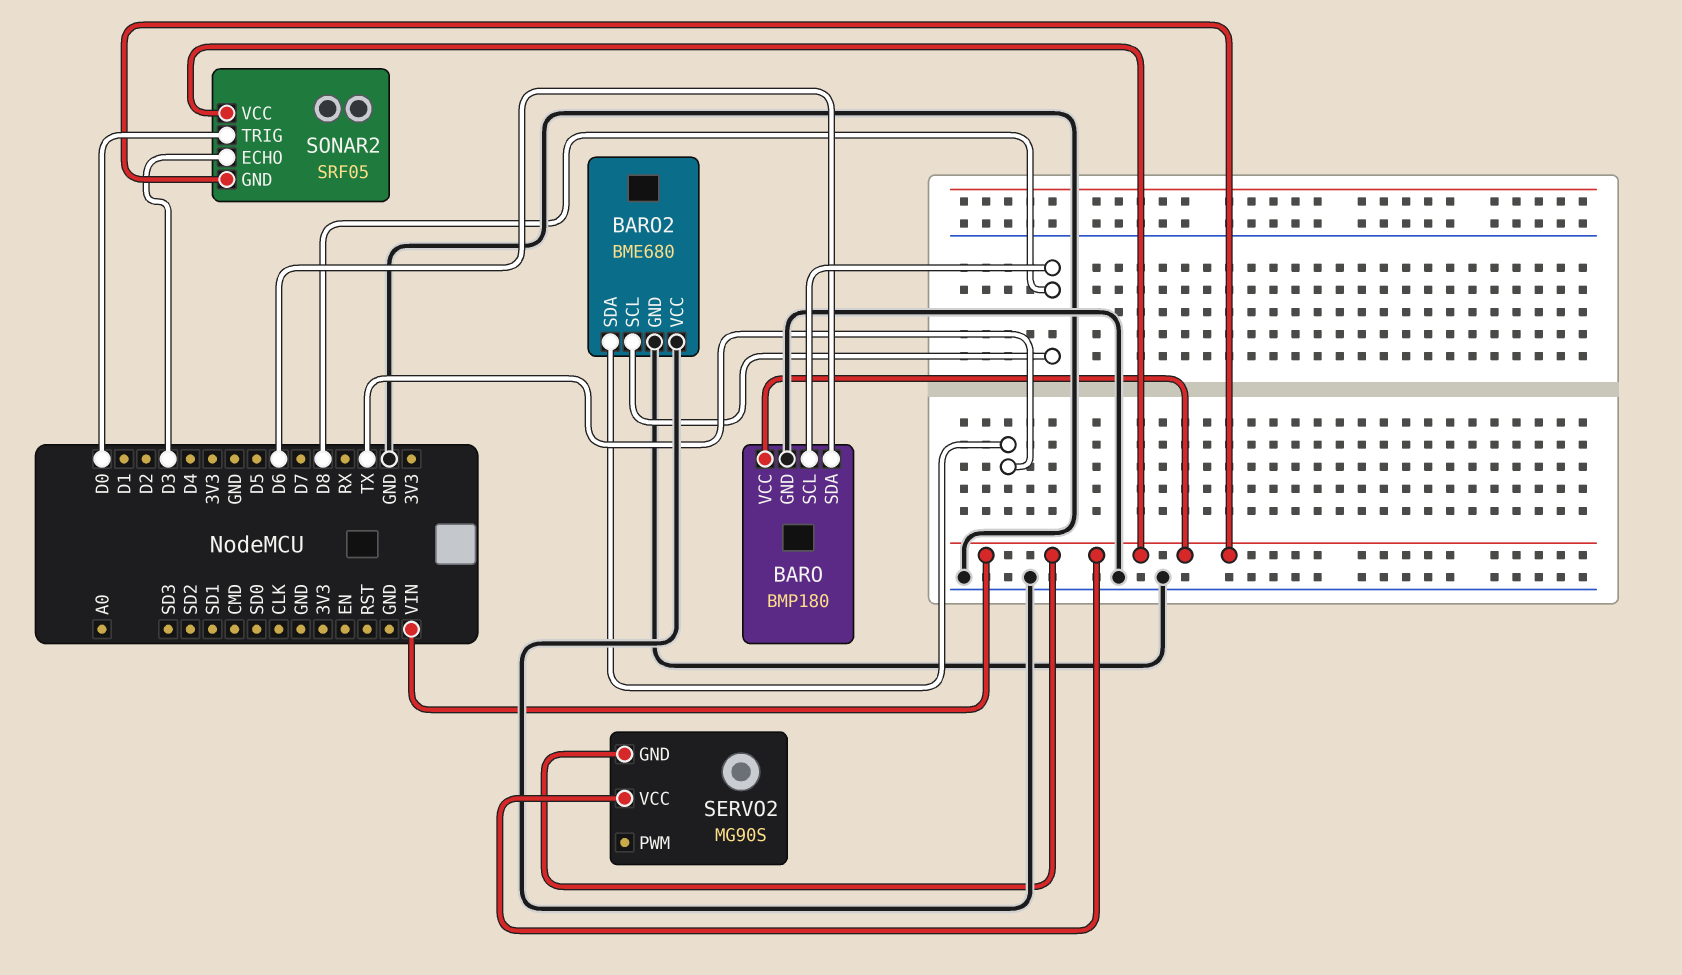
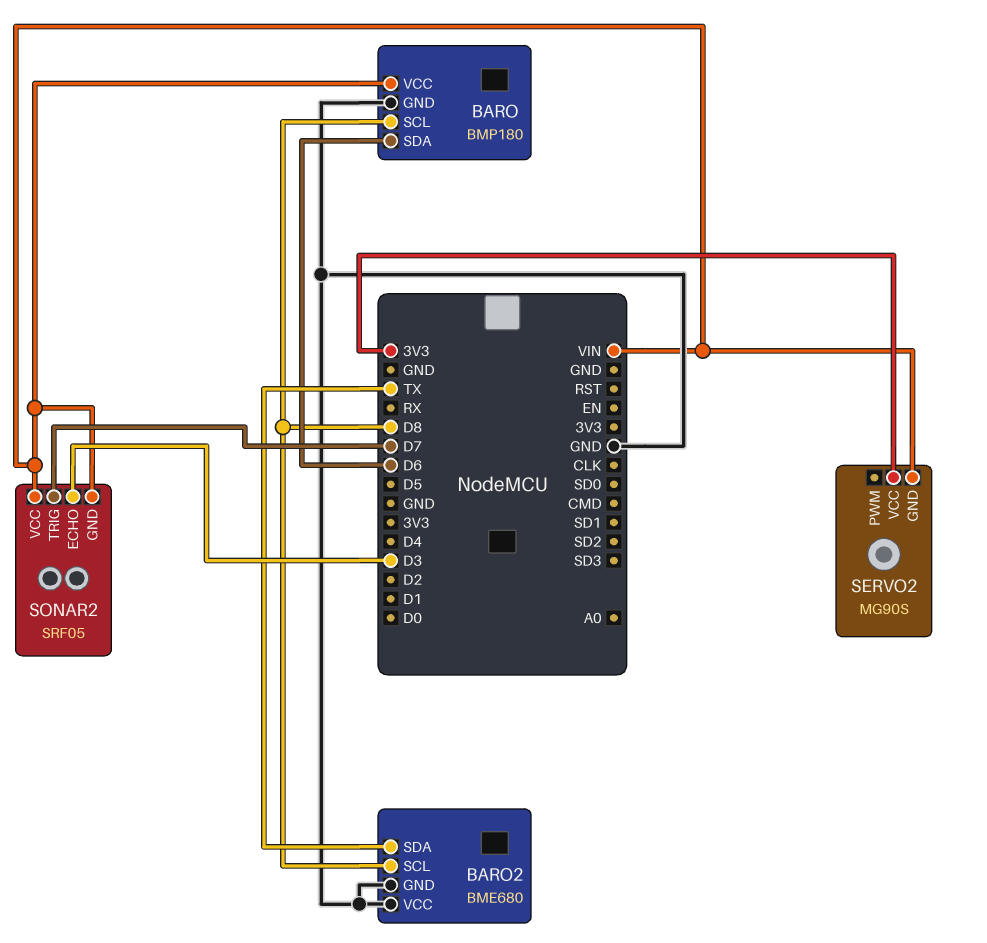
SERVO2 pin VCC: VIN -> 3V3
SONAR2 pin TRIG: D0 -> D7

